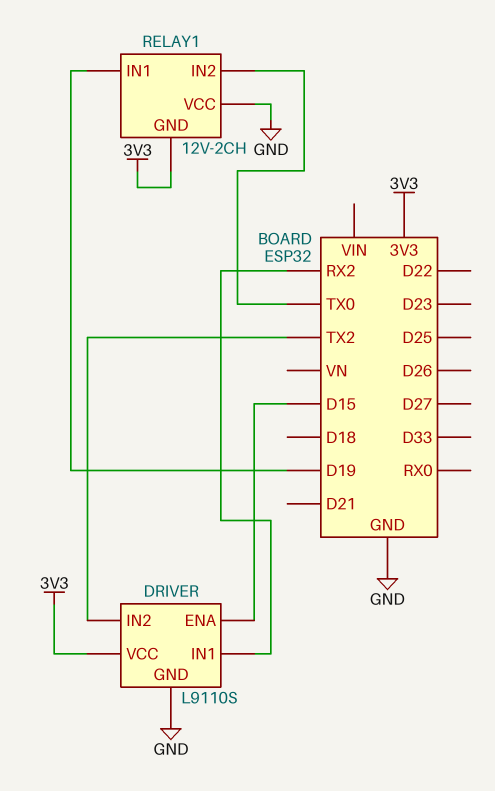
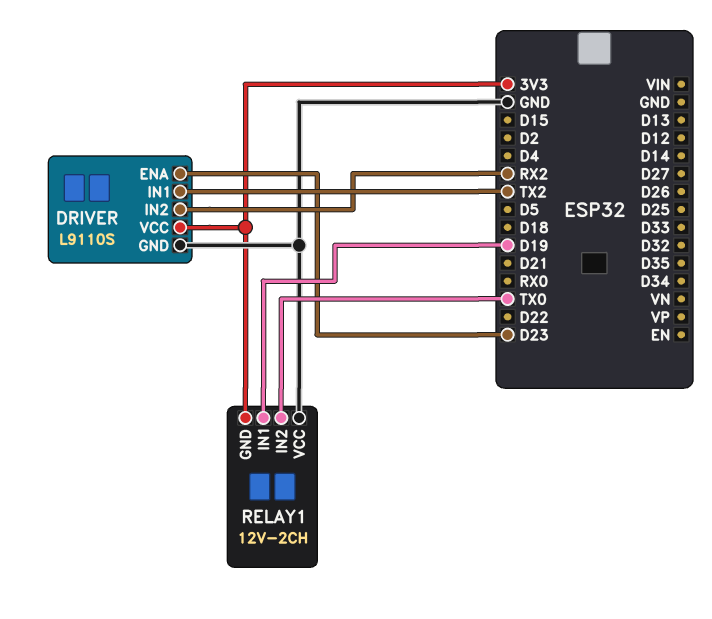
DRIVER pin ENA: D15 -> D23
DRIVER pin IN1: RX2 -> TX2
DRIVER pin IN2: TX2 -> RX2

